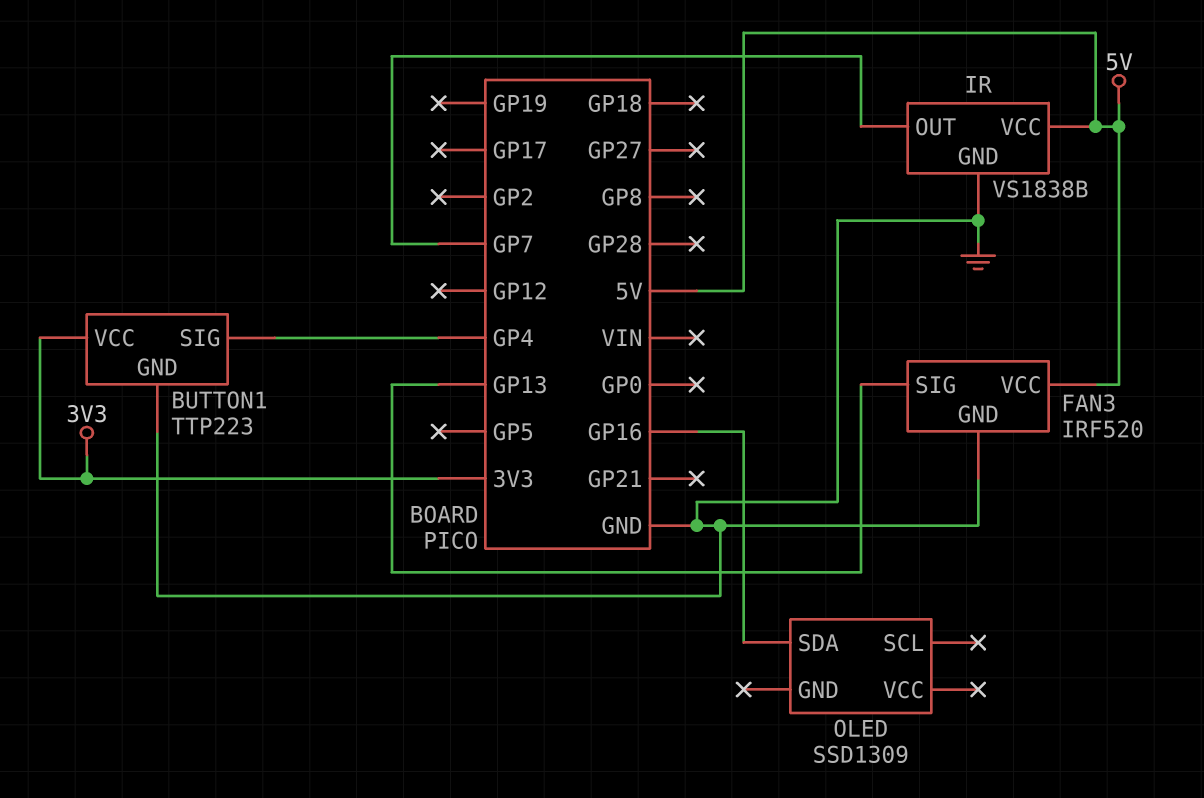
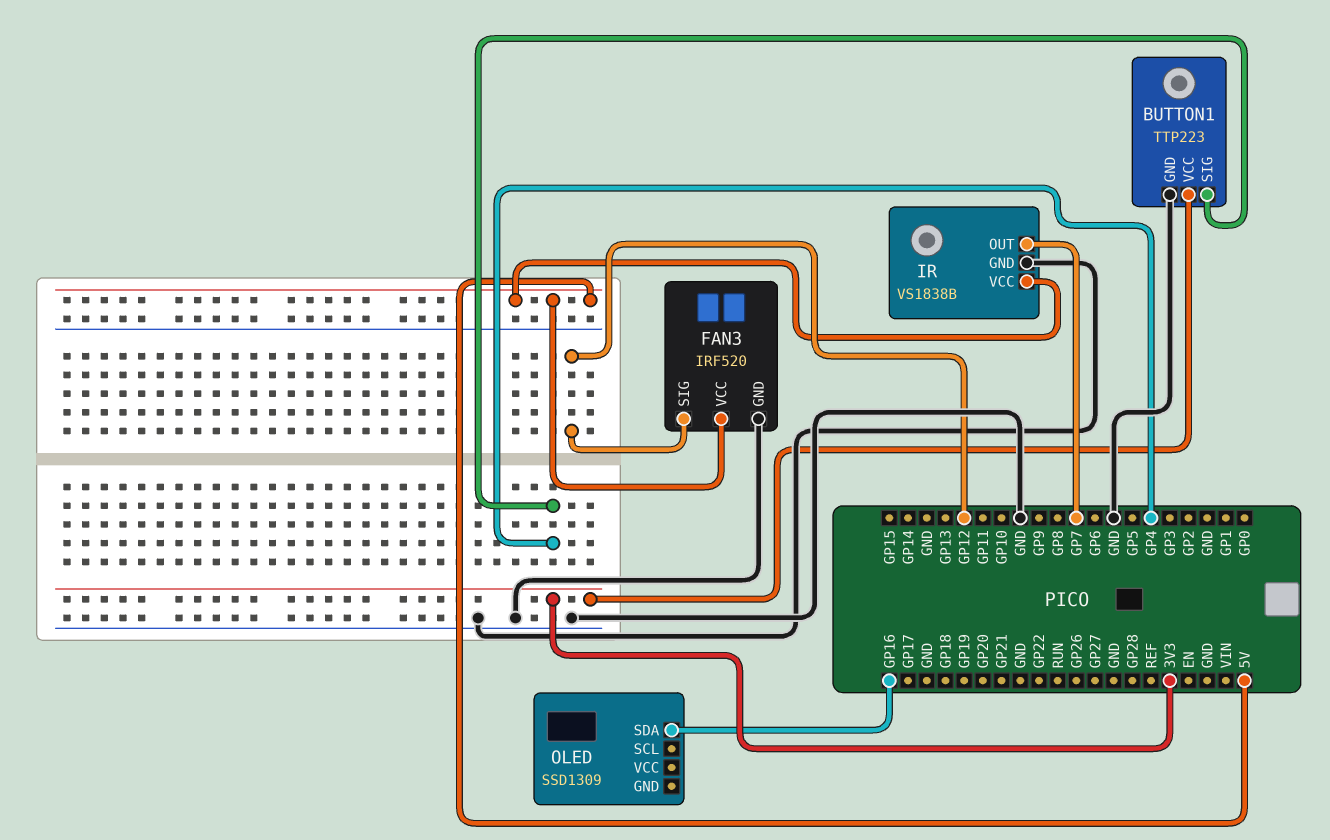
FAN3 pin SIG: GP13 -> GP12

